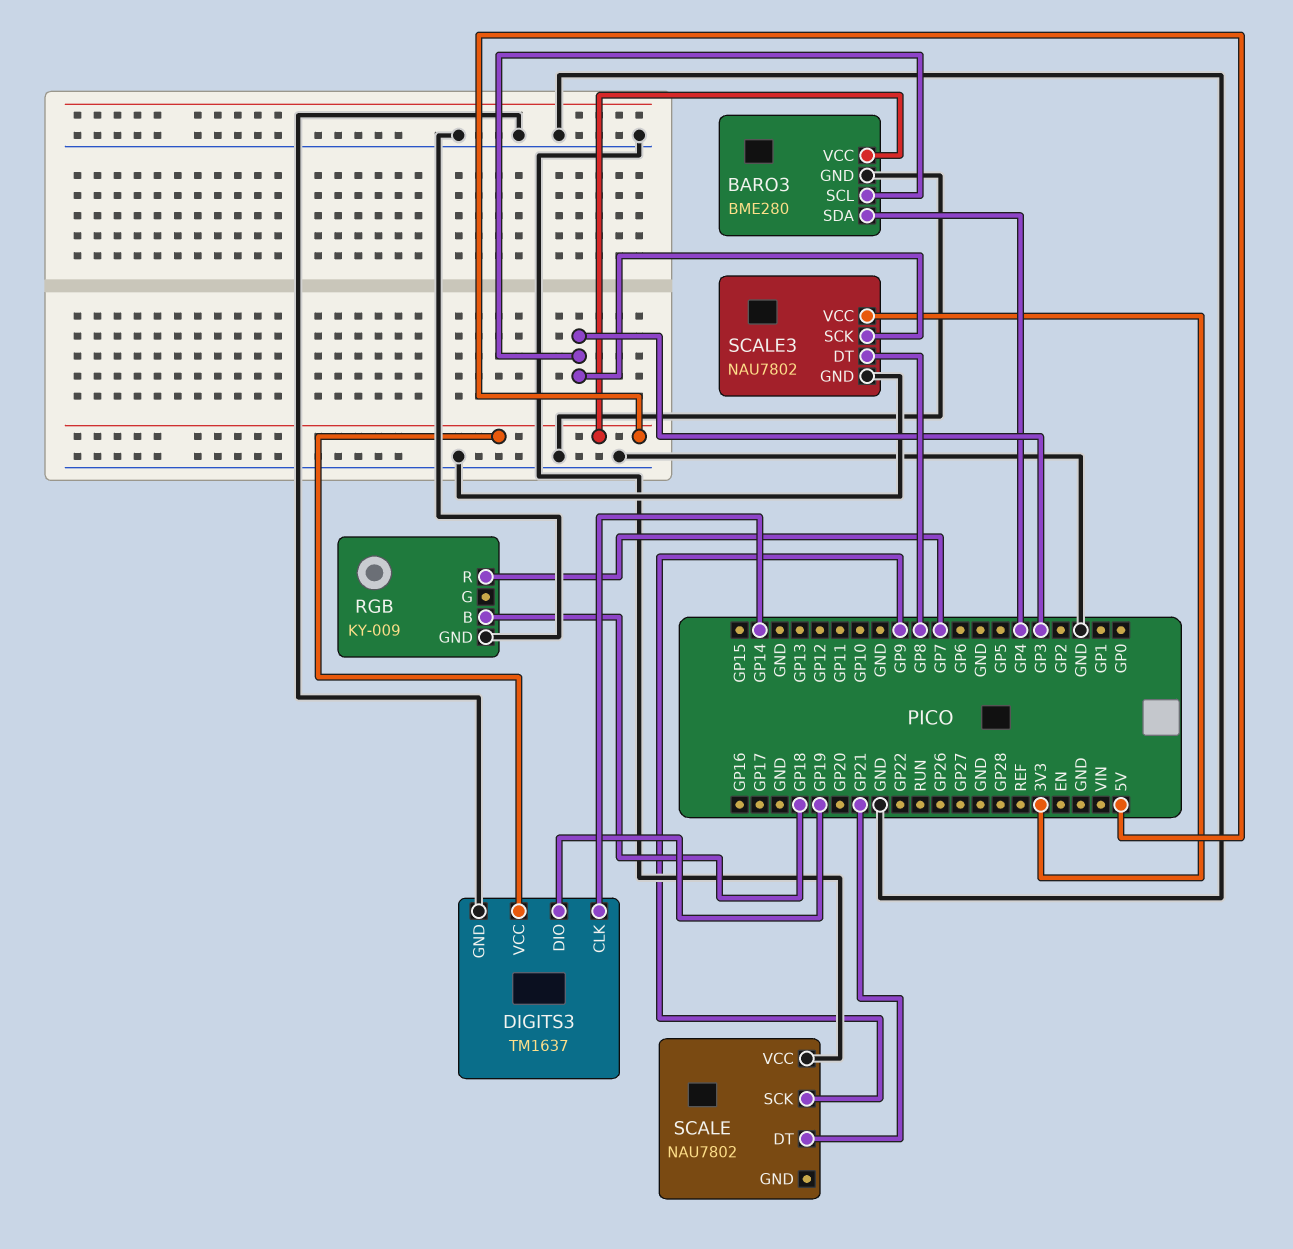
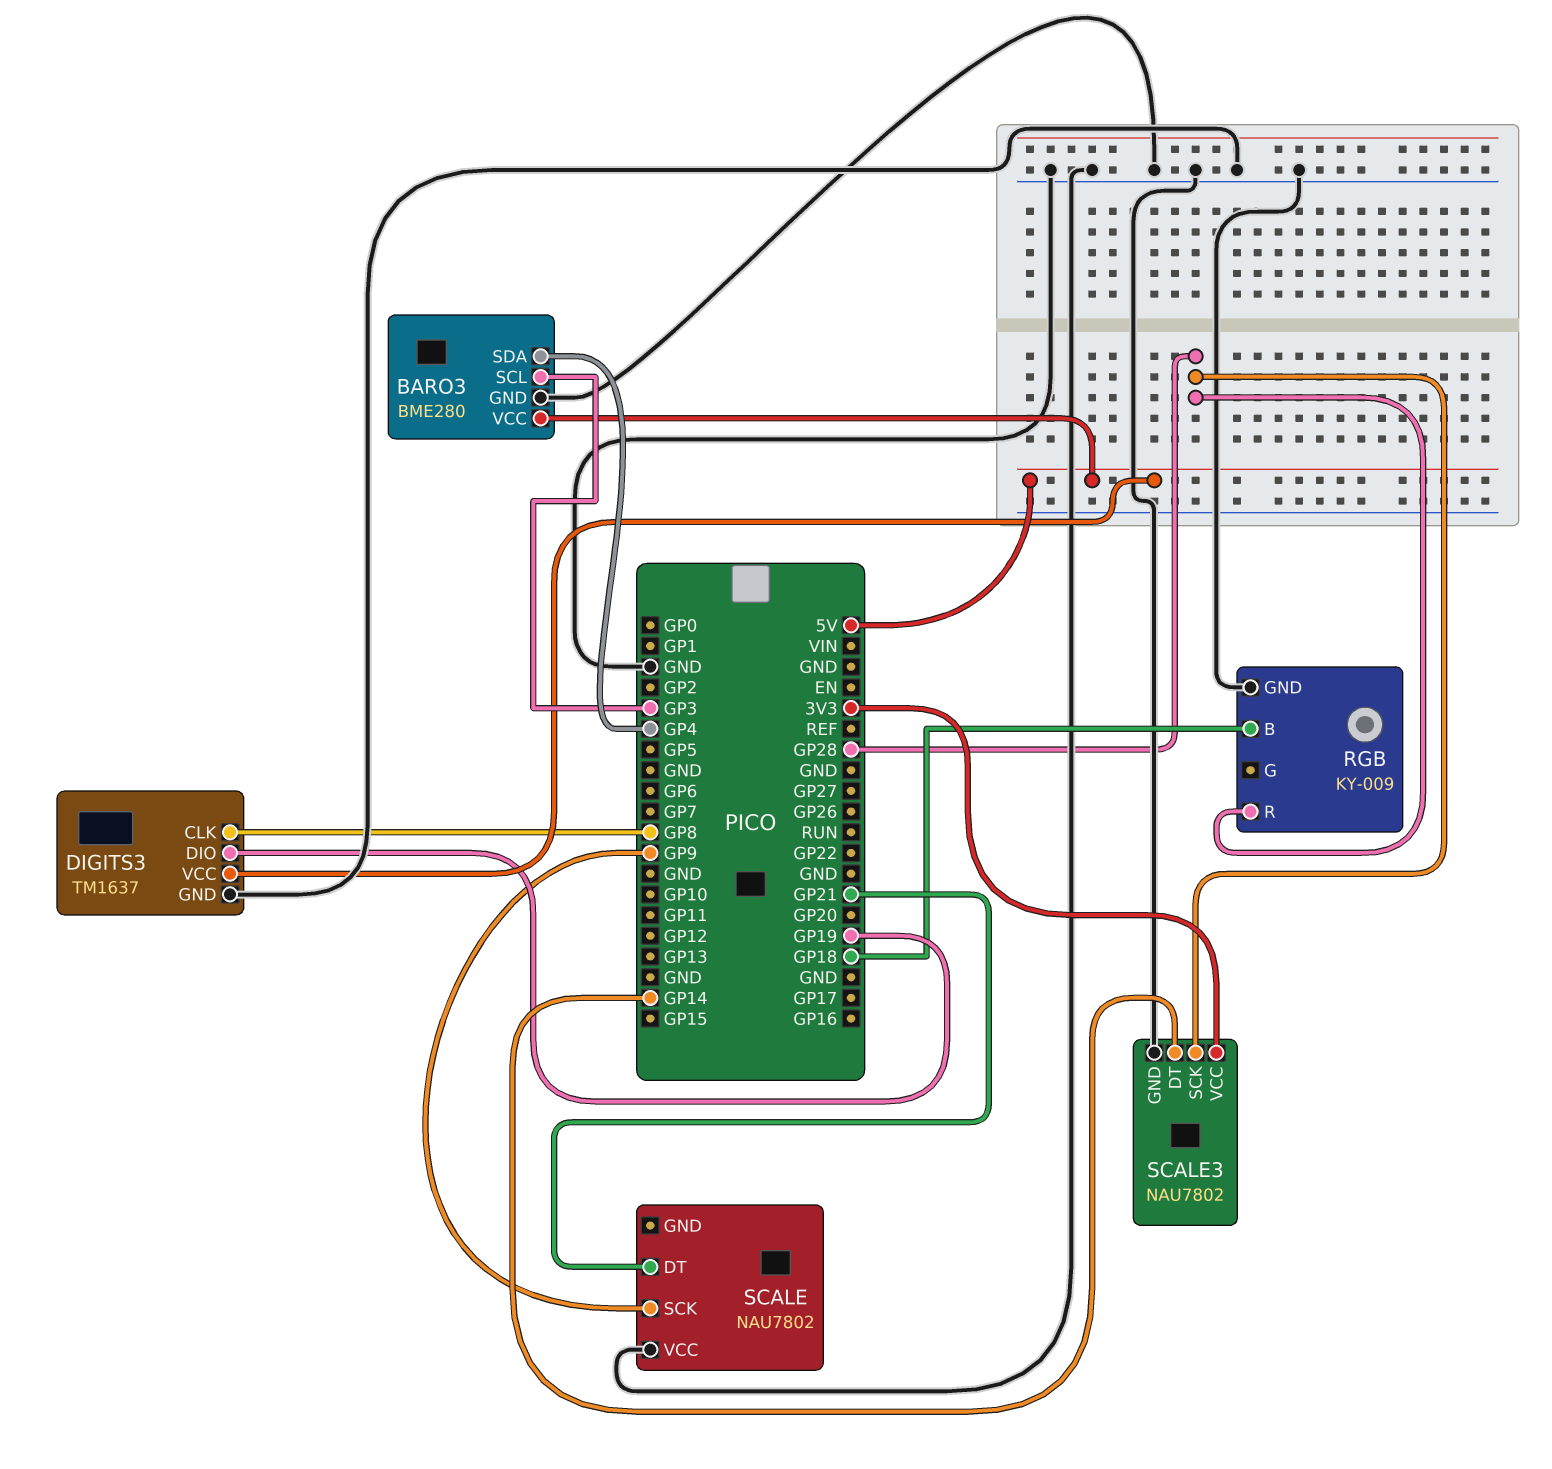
DIGITS3 pin CLK: GP14 -> GP8
RGB pin R: GP7 -> GP28
SCALE3 pin DT: GP8 -> GP14
SCALE3 pin SCK: GP3 -> GP28

